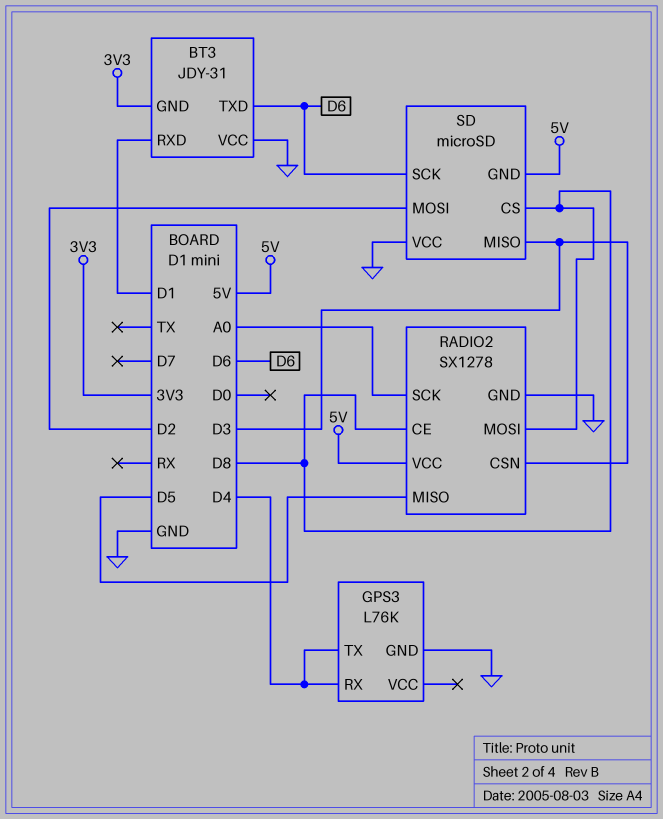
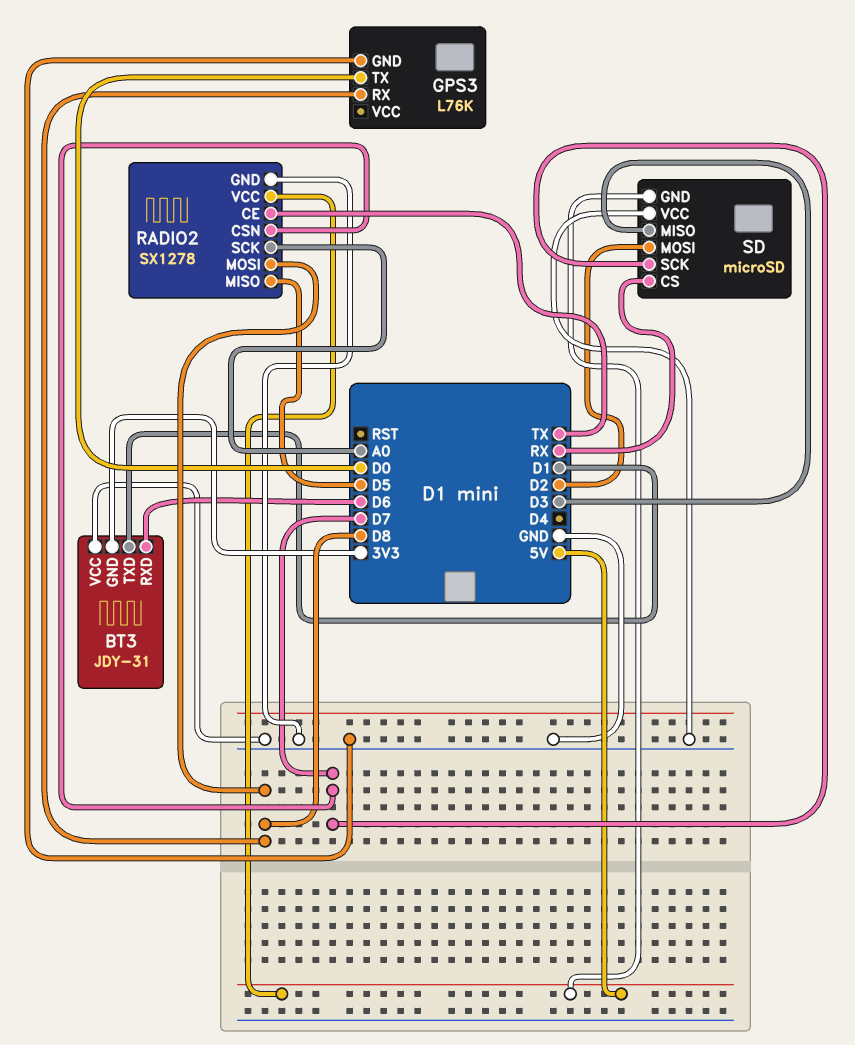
BT3 pin RXD: D1 -> D6
BT3 pin TXD: D6 -> D1
GPS3 pin RX: D4 -> D8
GPS3 pin TX: D4 -> D0
RADIO2 pin CE: D8 -> TX
RADIO2 pin CSN: D3 -> D7
SD pin CS: D8 -> RX
SD pin SCK: D6 -> D7

